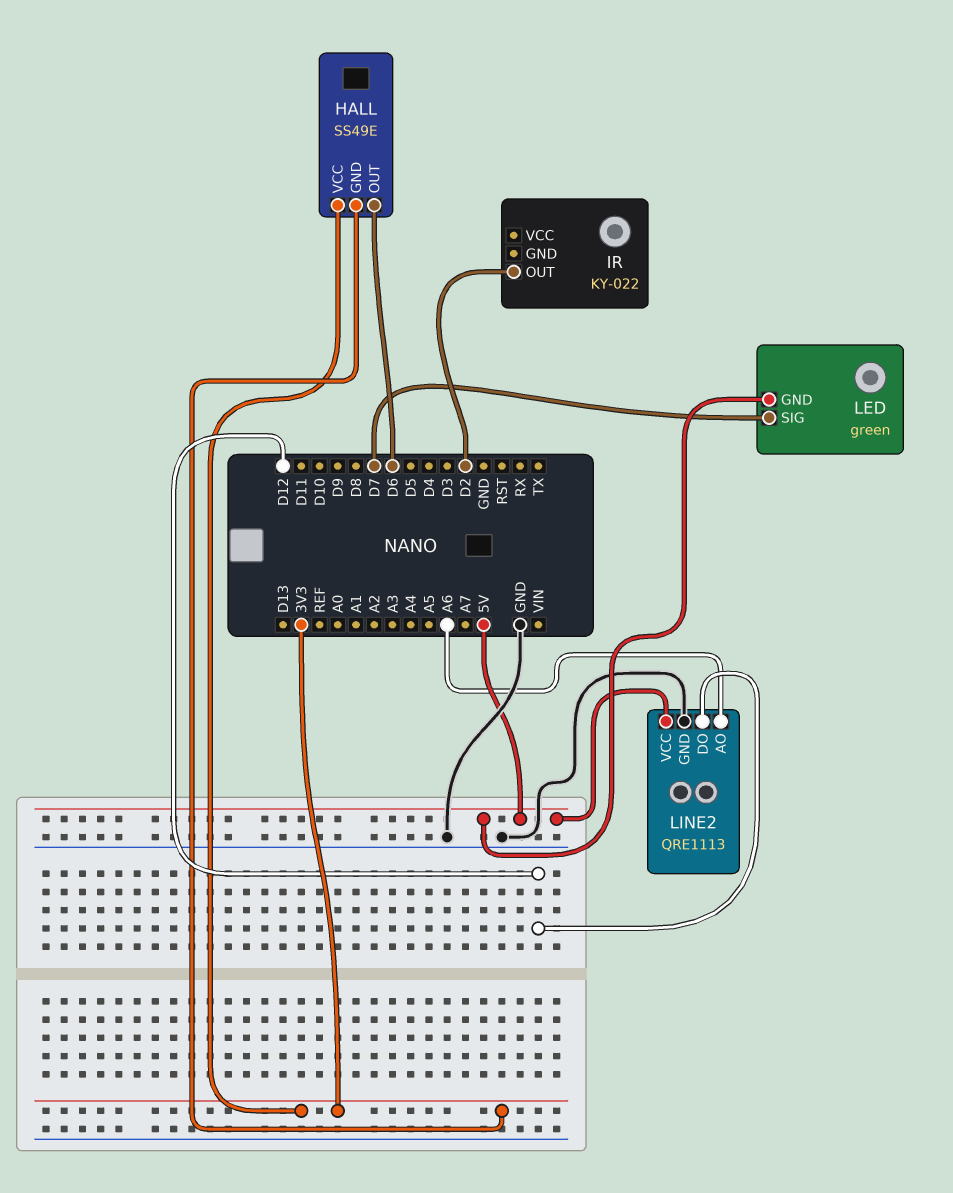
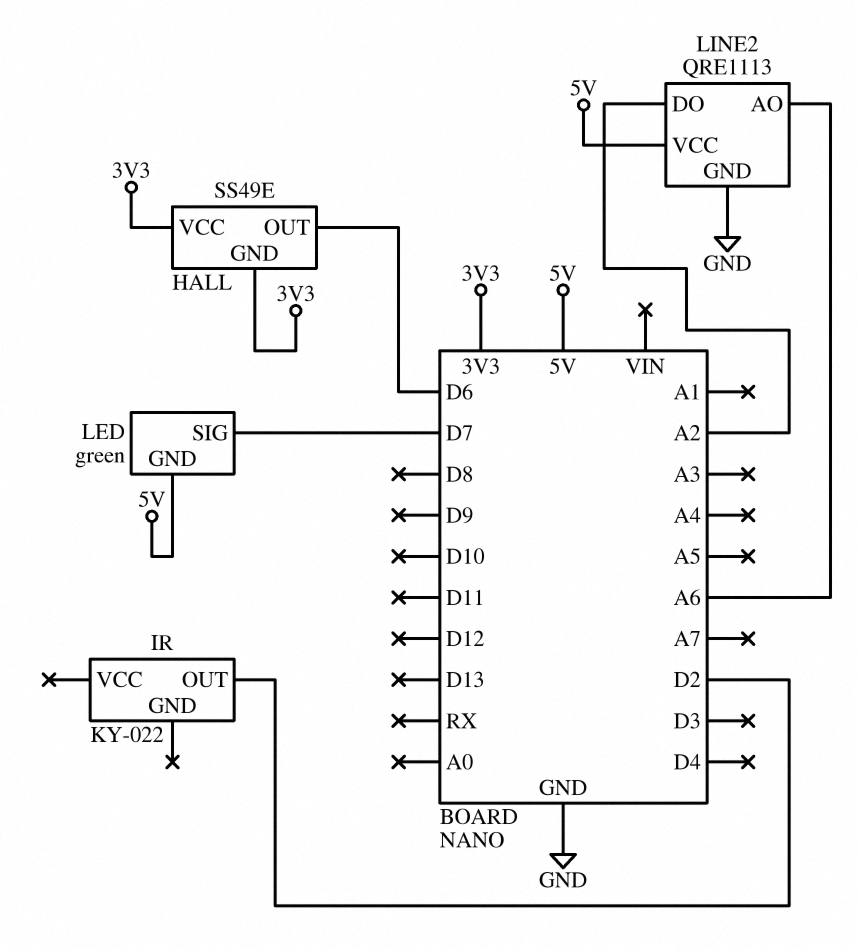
LINE2 pin DO: D12 -> A2

